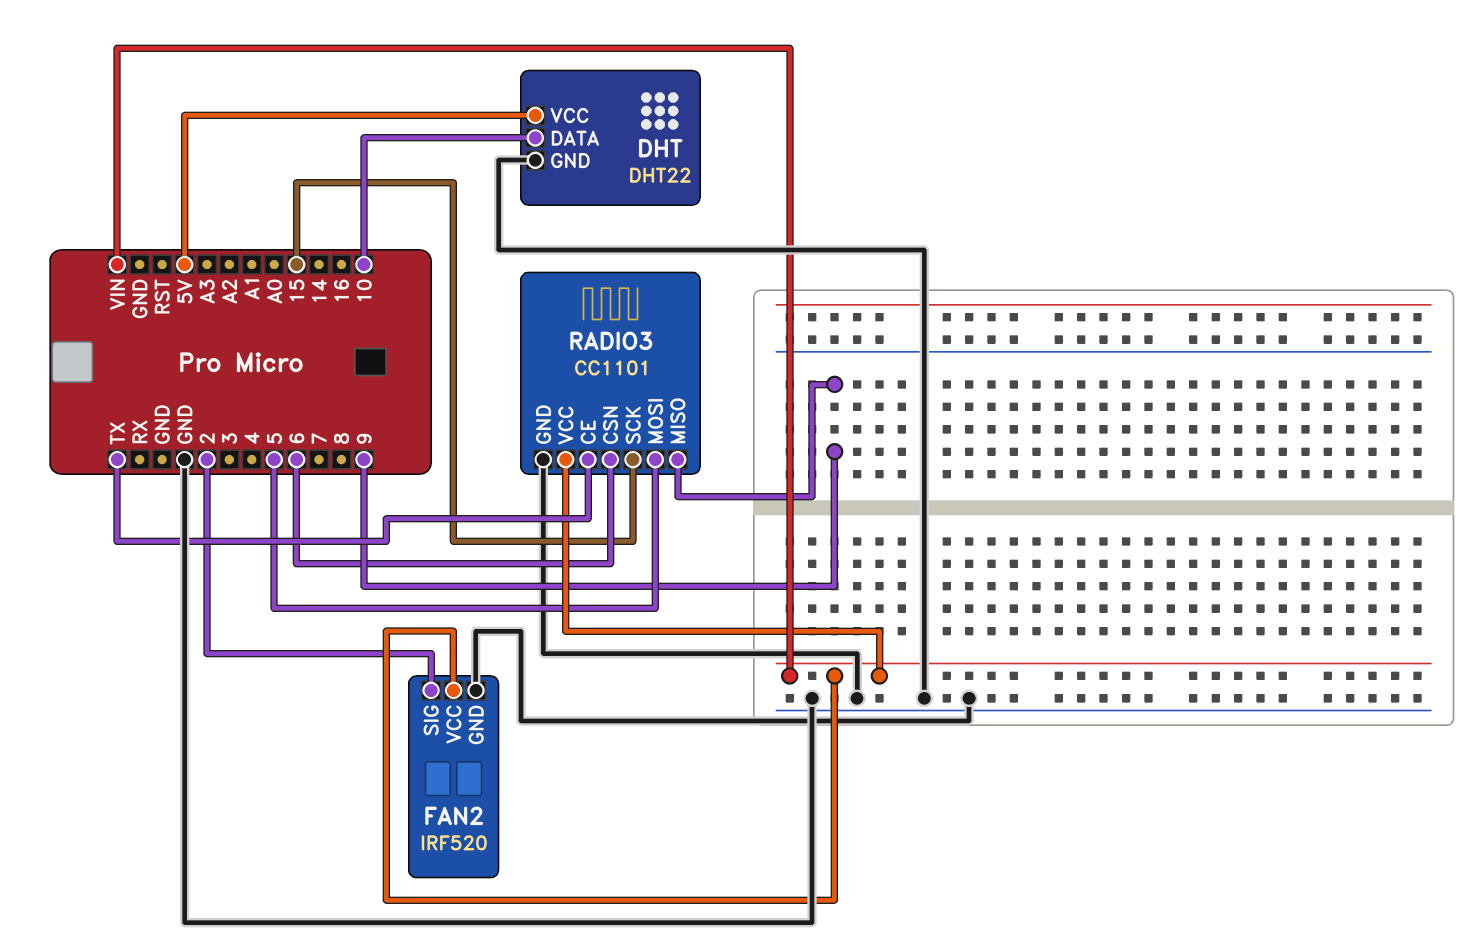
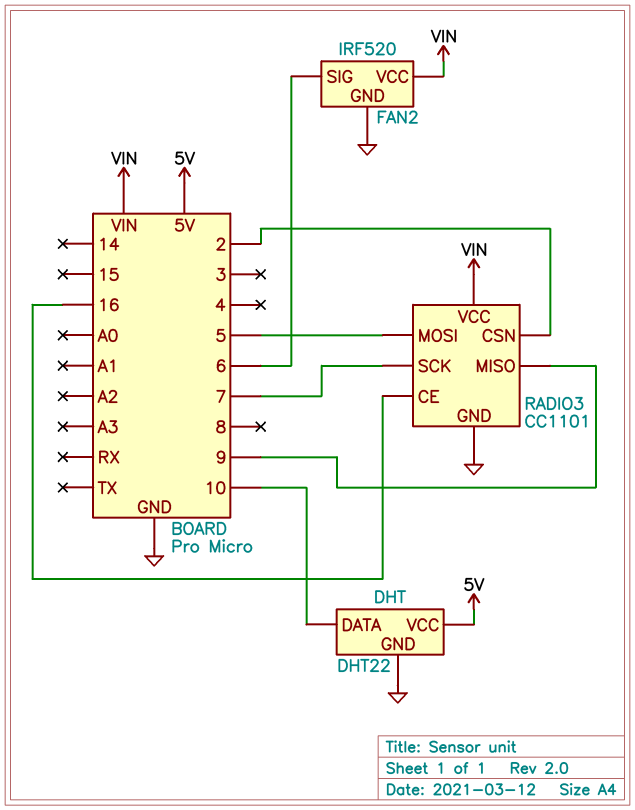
FAN2 pin SIG: 2 -> 6
RADIO3 pin CE: TX -> 16
RADIO3 pin CSN: 6 -> 2
RADIO3 pin SCK: 15 -> 7

